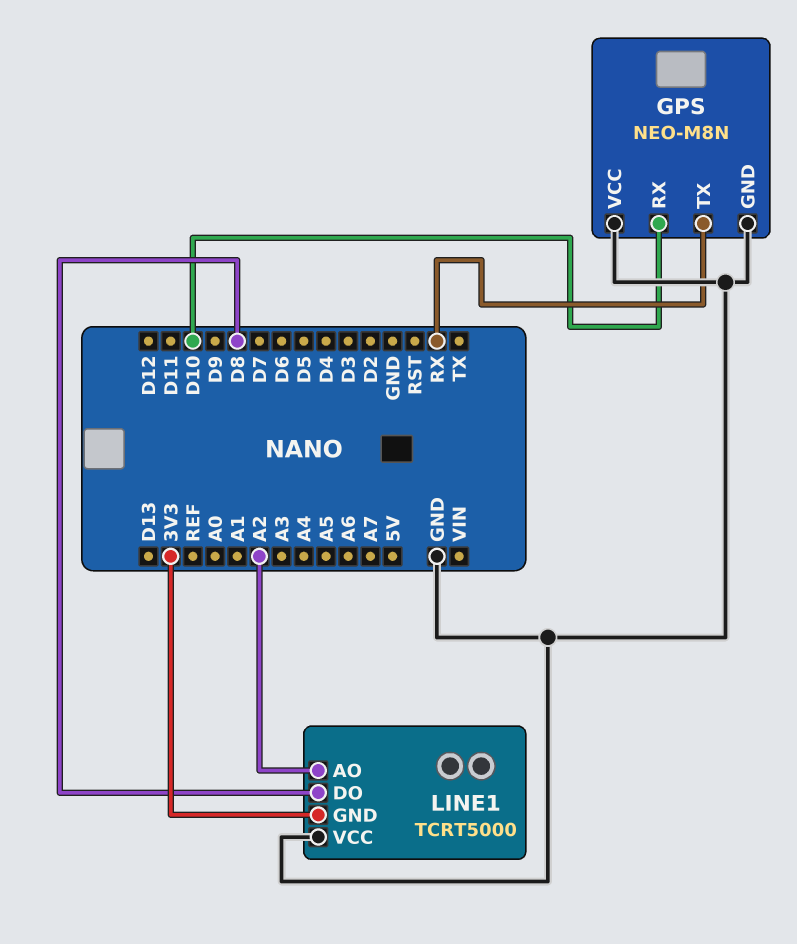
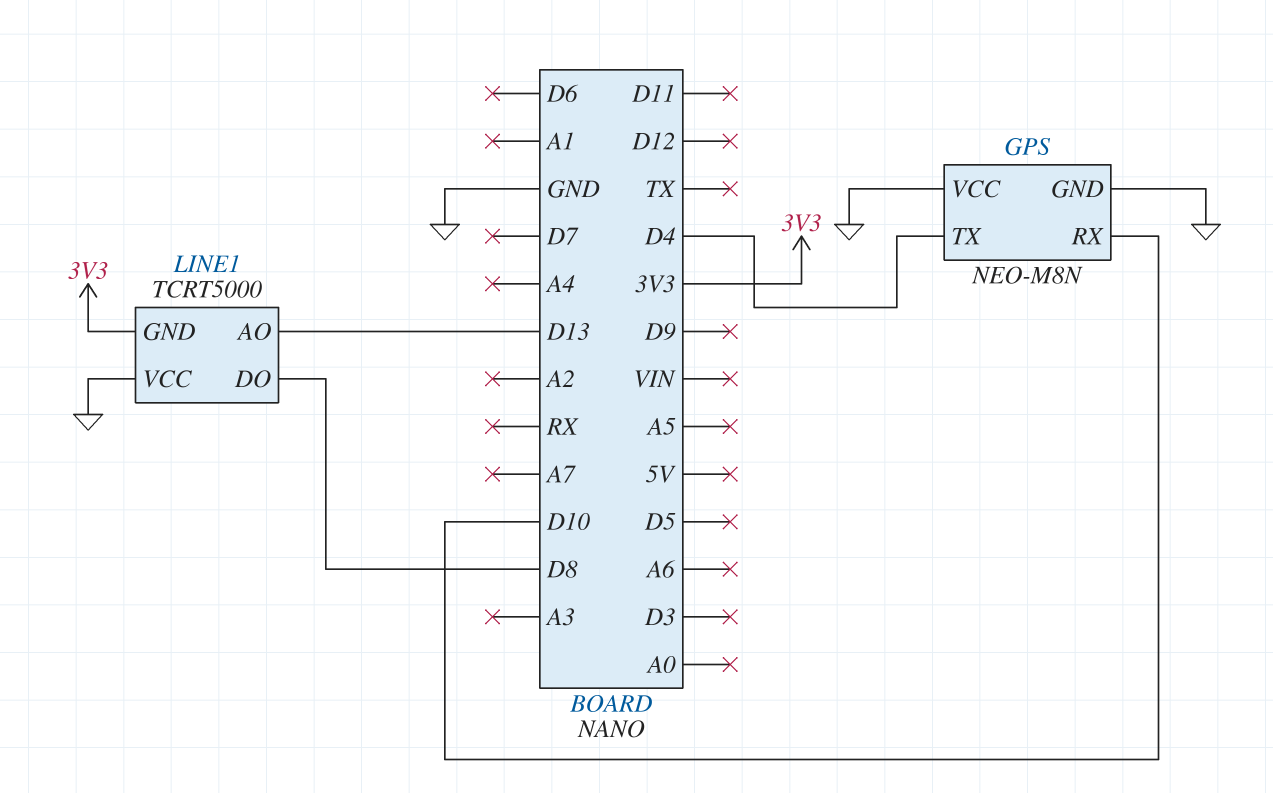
GPS pin TX: RX -> D4
LINE1 pin AO: A2 -> D13

